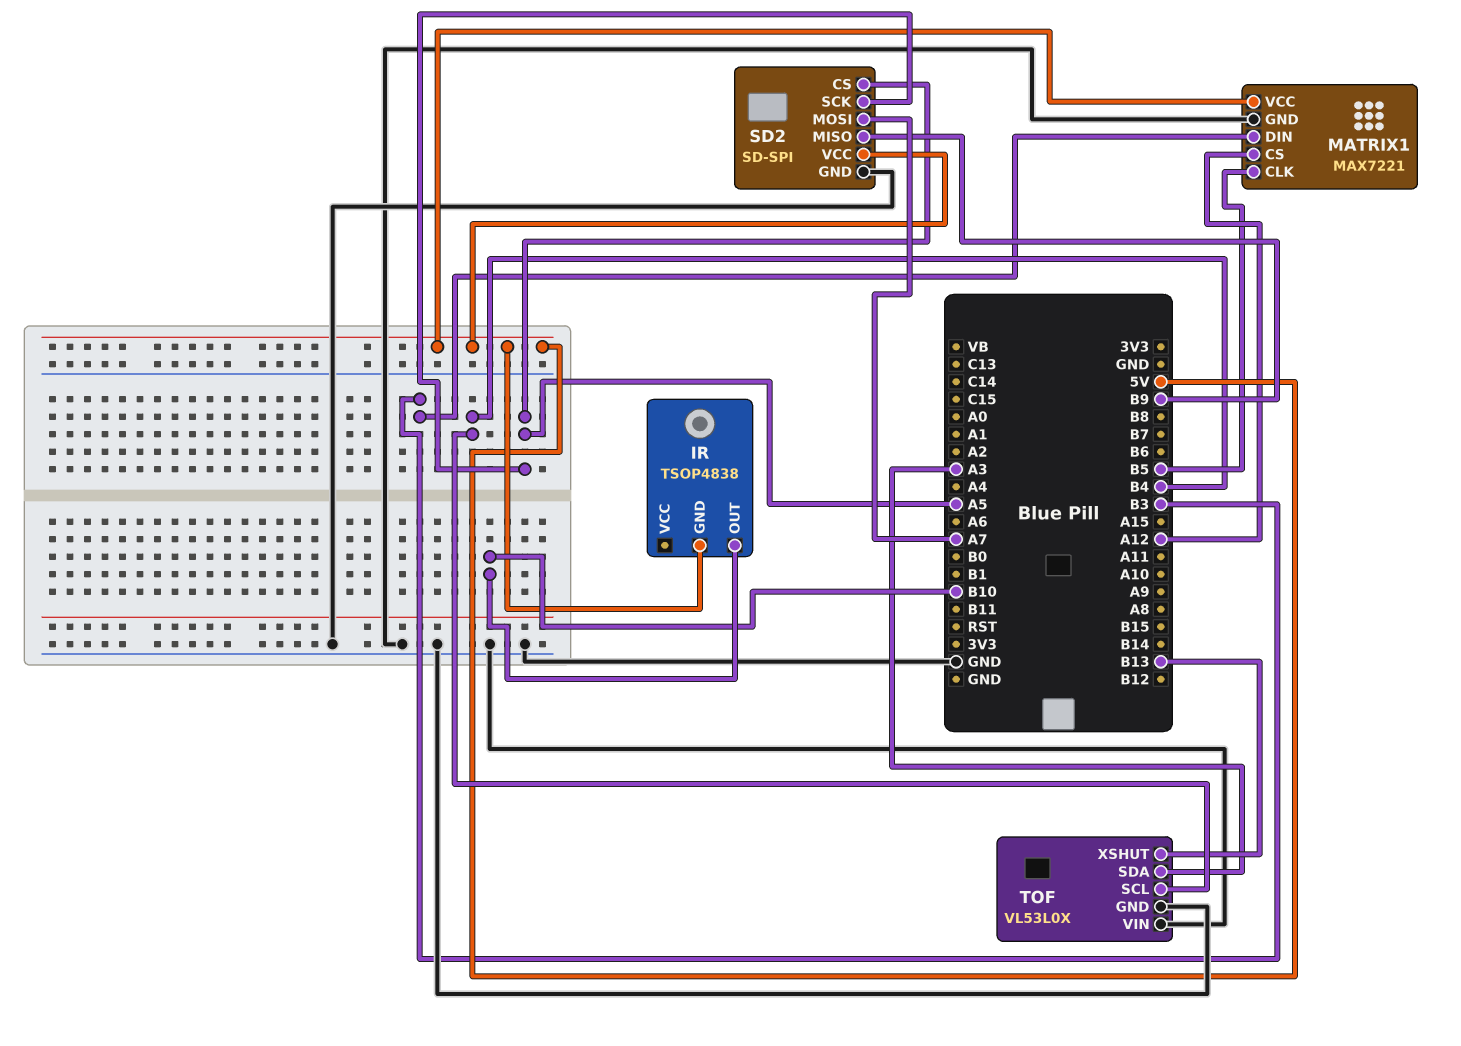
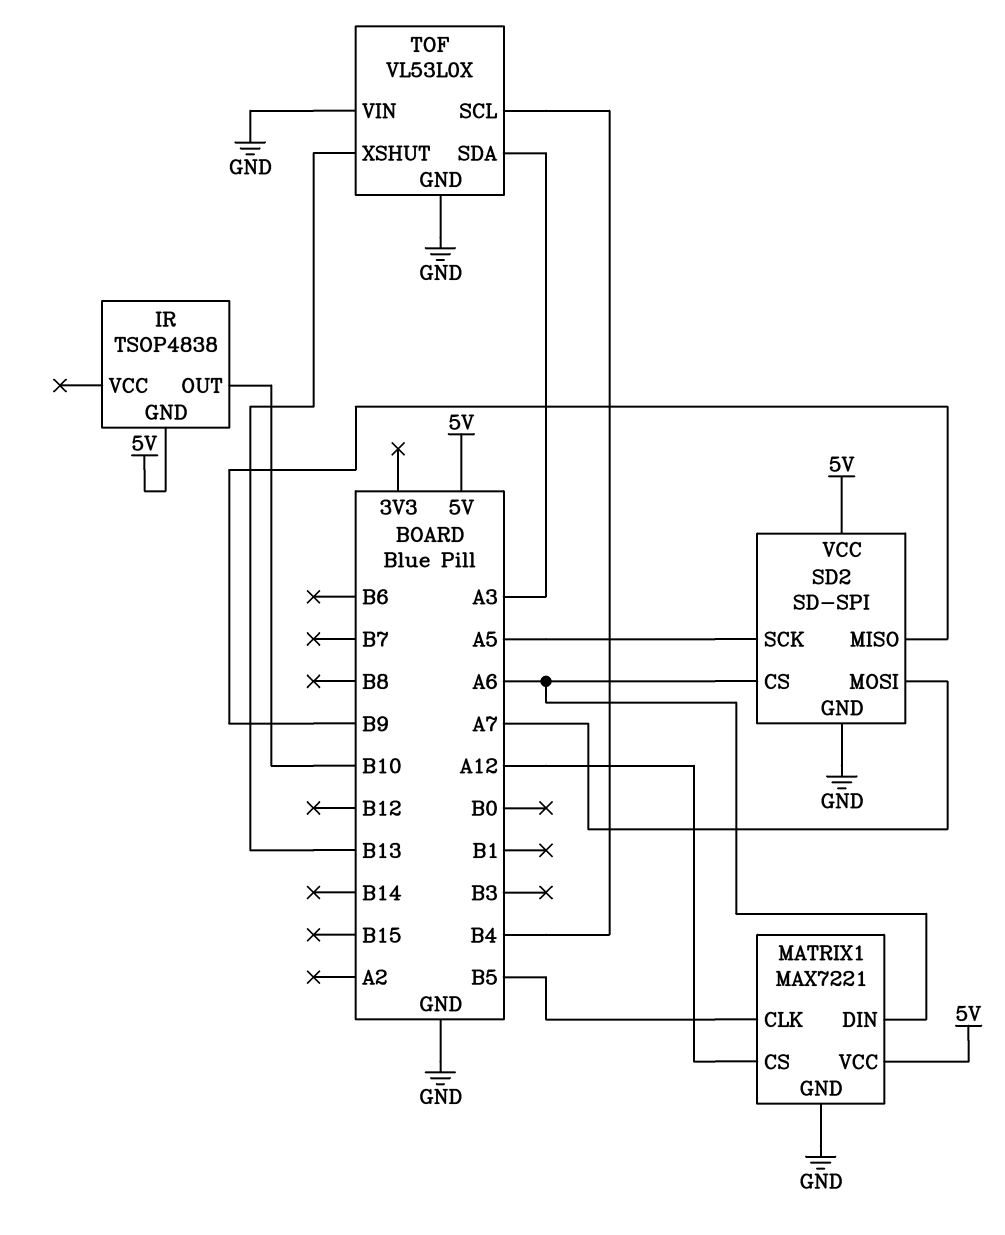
MATRIX1 pin DIN: B3 -> A6
SD2 pin CS: A5 -> A6

